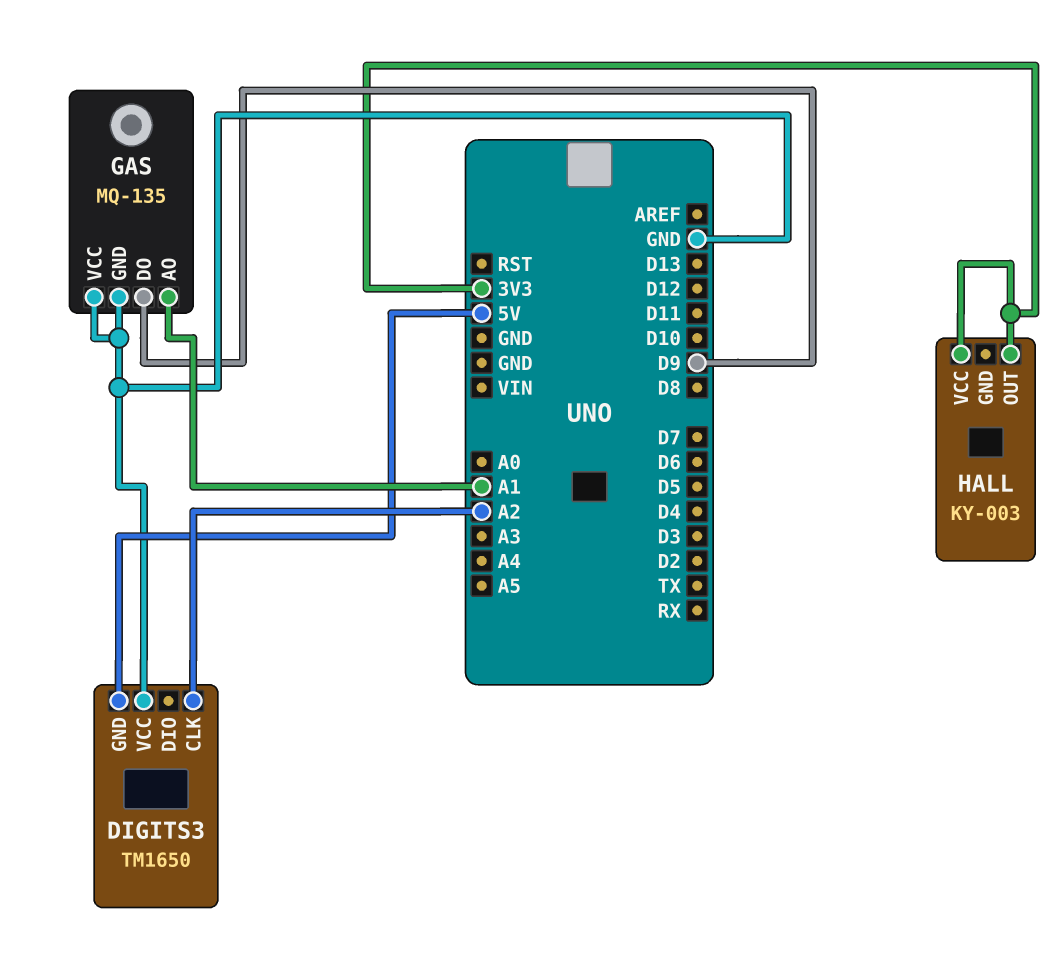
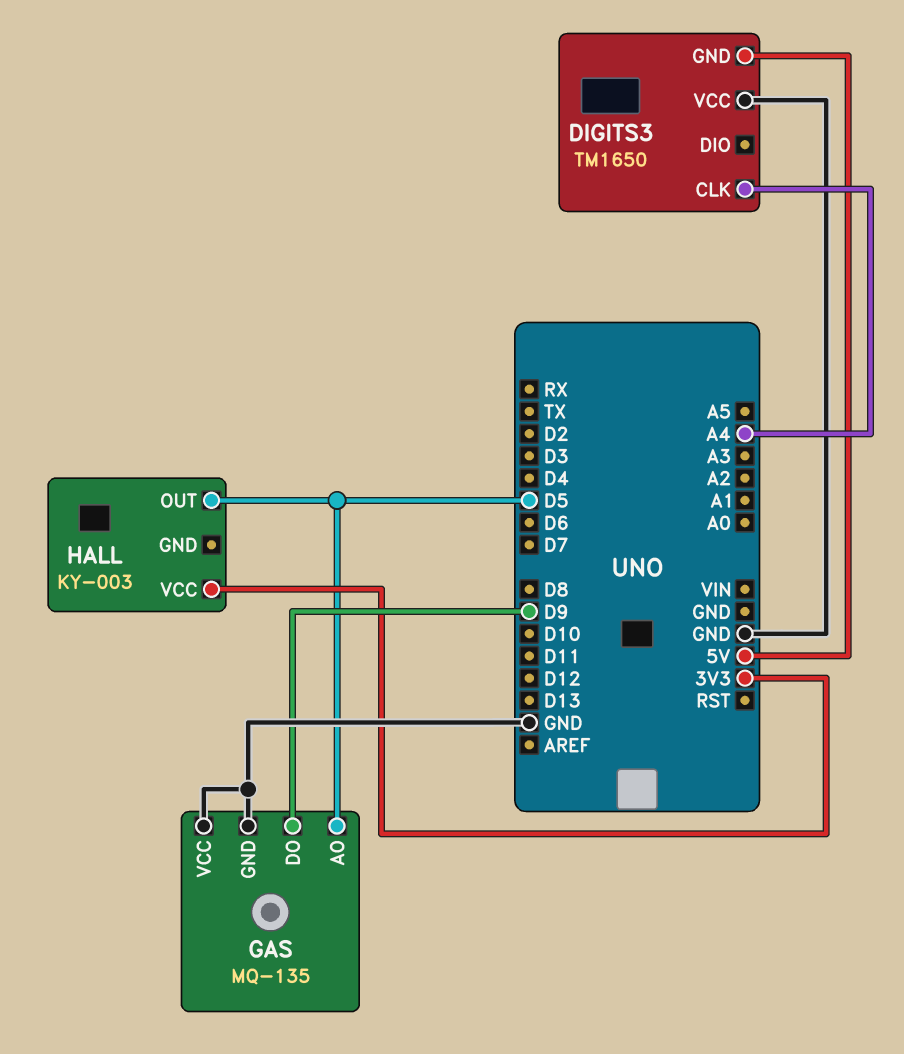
DIGITS3 pin CLK: A2 -> A4
GAS pin AO: A1 -> D5
HALL pin OUT: 3V3 -> D5

